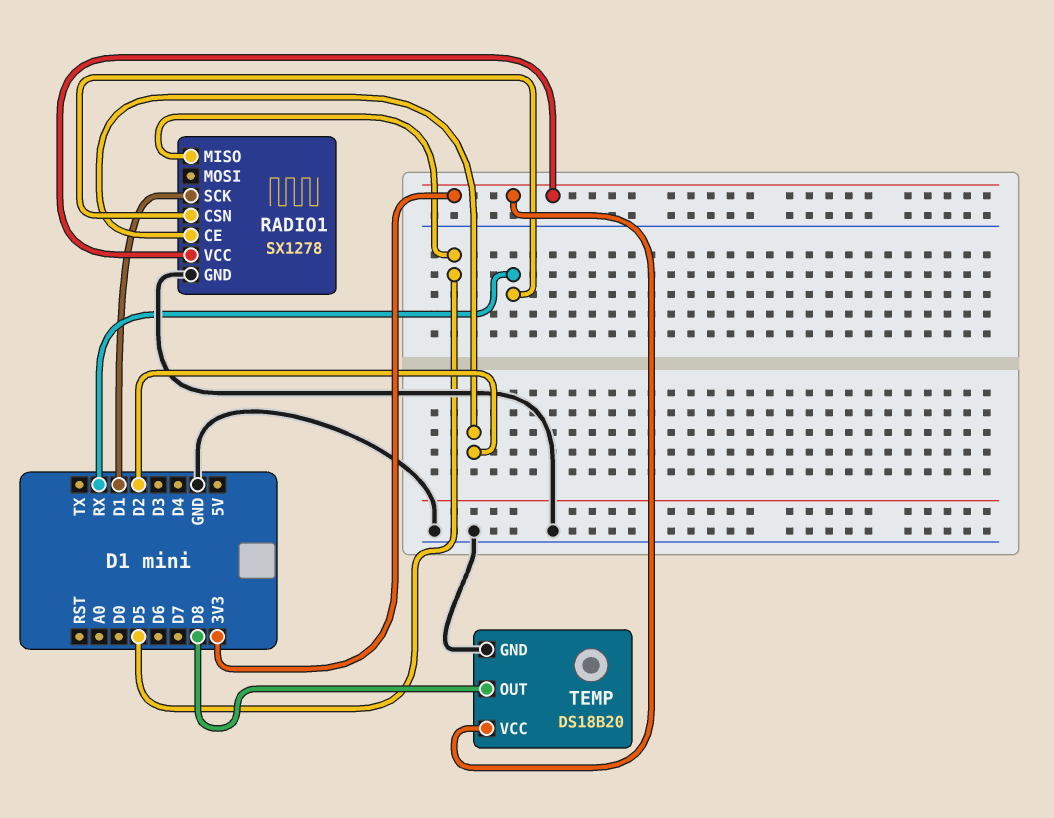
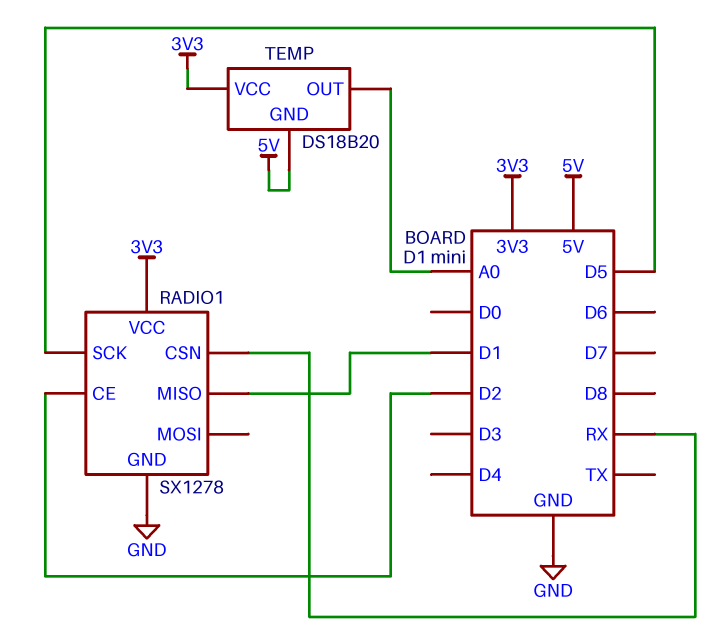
RADIO1 pin MISO: D5 -> D1
RADIO1 pin SCK: D1 -> D5
TEMP pin GND: GND -> 5V
TEMP pin OUT: D8 -> A0

